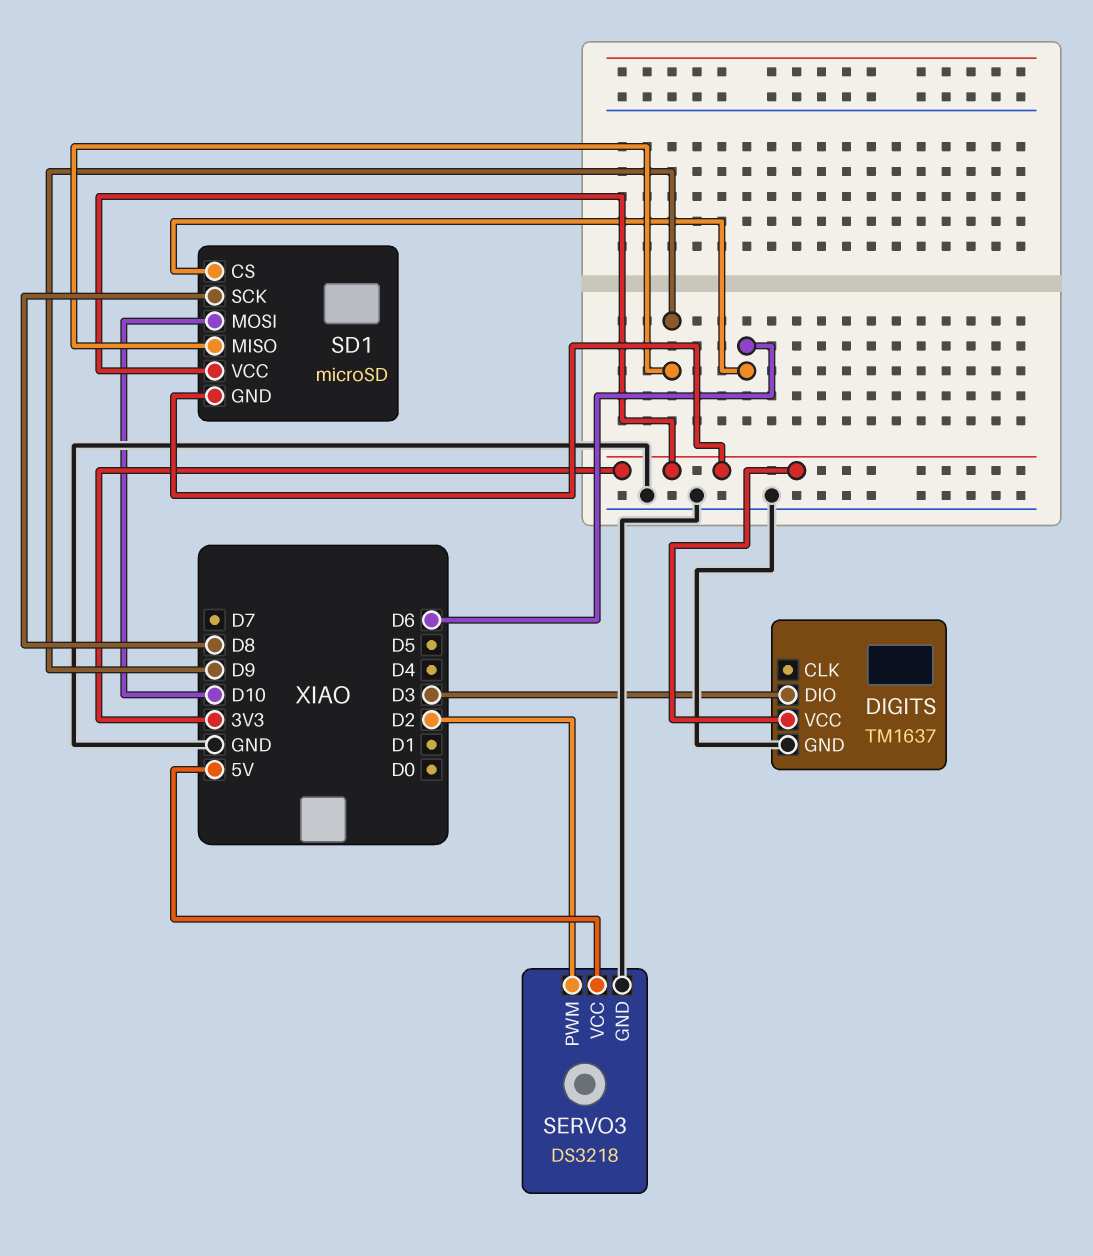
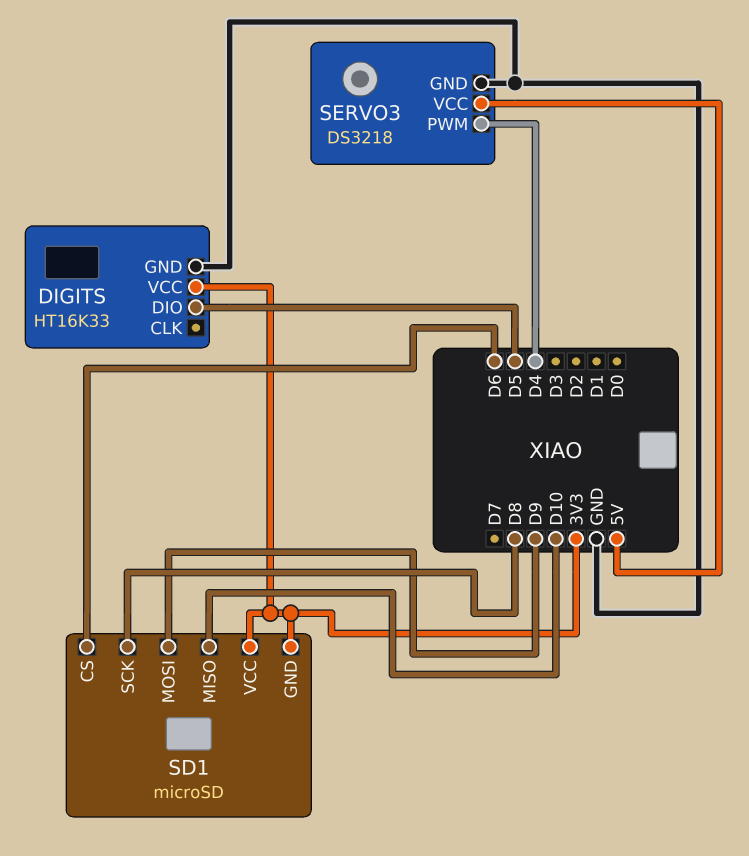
DIGITS: TM1637 -> HT16K33
DIGITS pin DIO: D3 -> D5
SD1 pin MISO: D9 -> D10
SD1 pin MOSI: D10 -> D9
SERVO3 pin PWM: D2 -> D4

